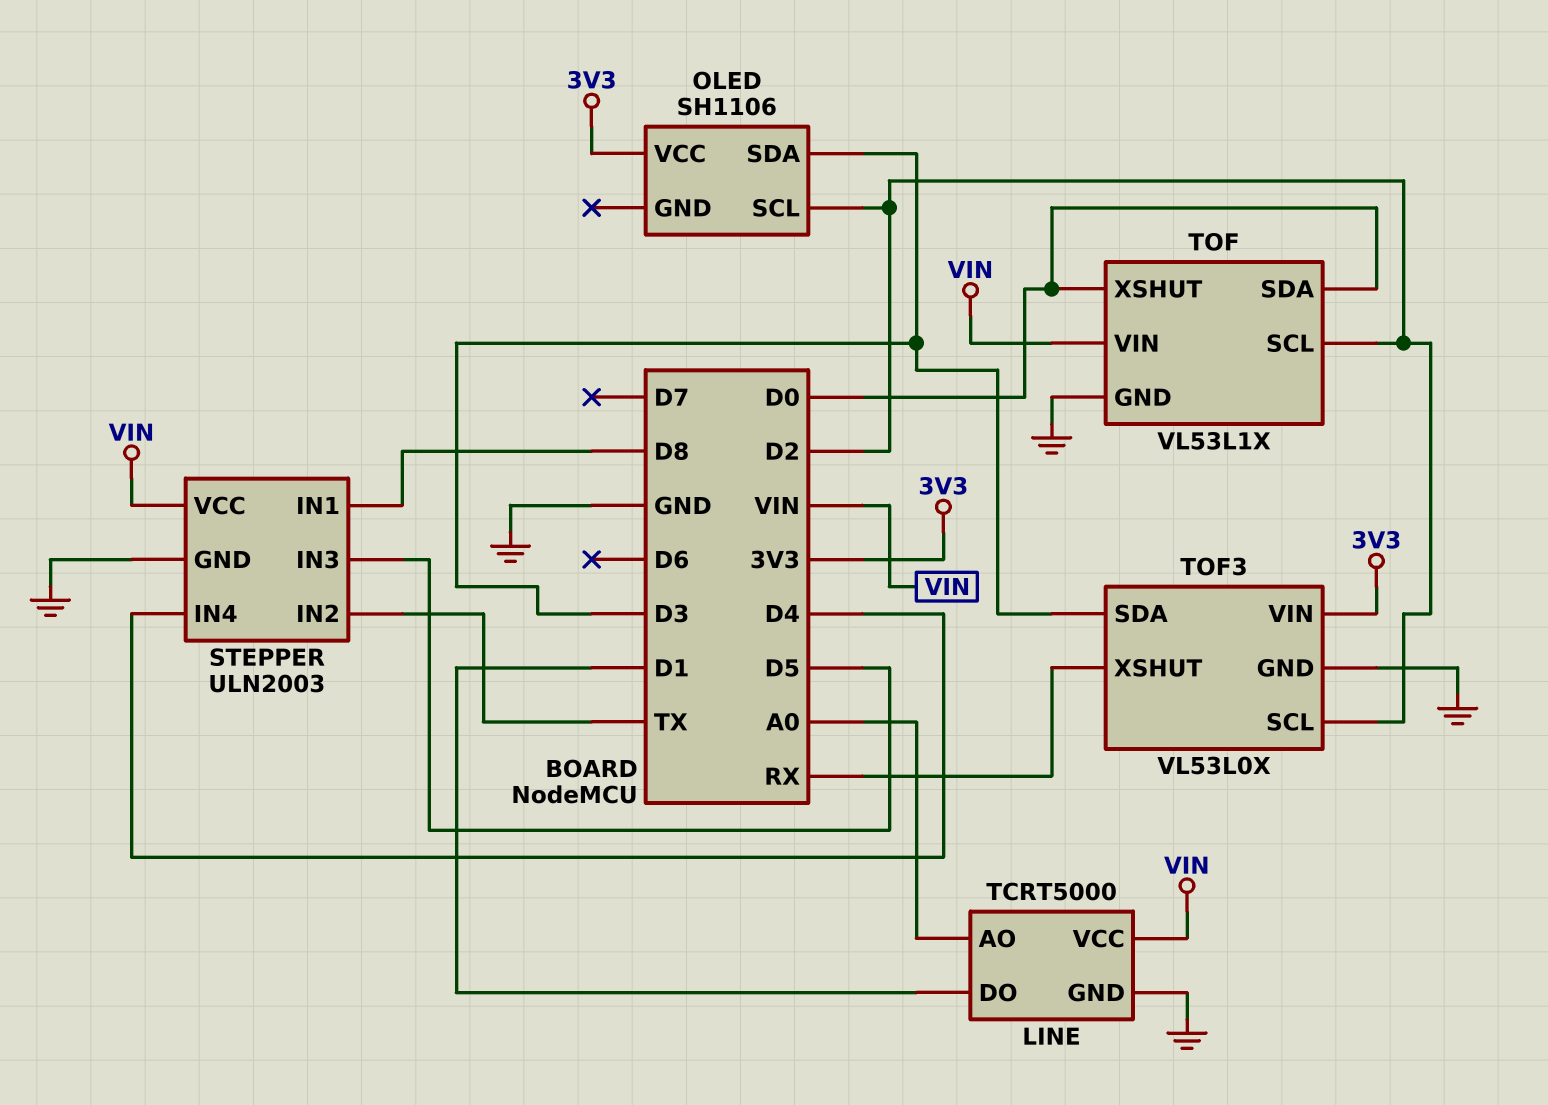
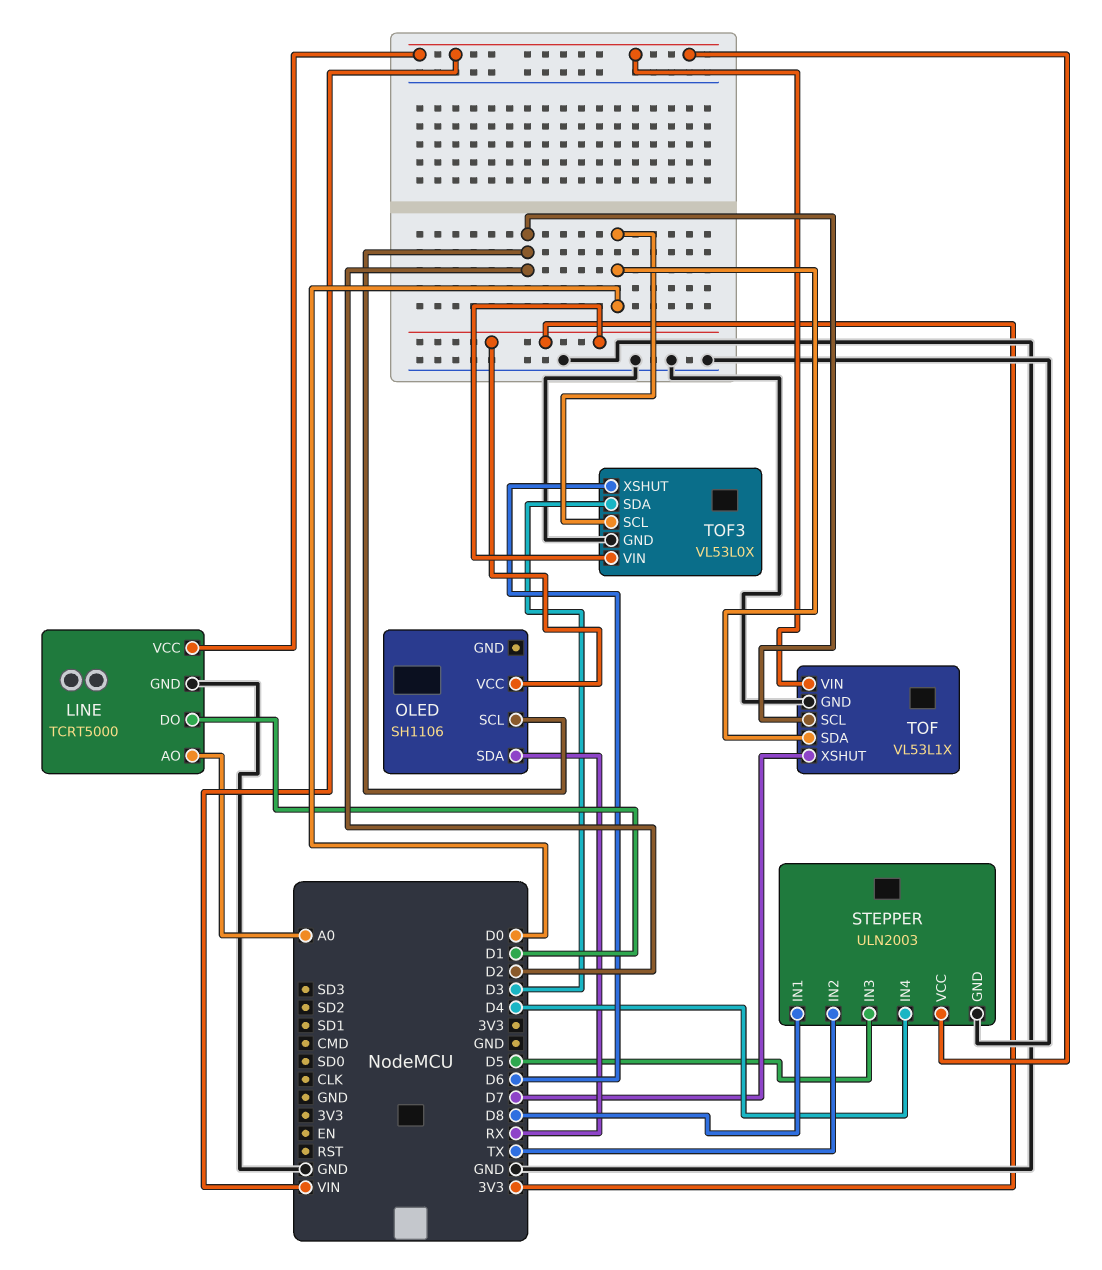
OLED pin SDA: D3 -> RX
TOF pin XSHUT: D0 -> D7
TOF3 pin SCL: D2 -> D0
TOF3 pin XSHUT: RX -> D6

